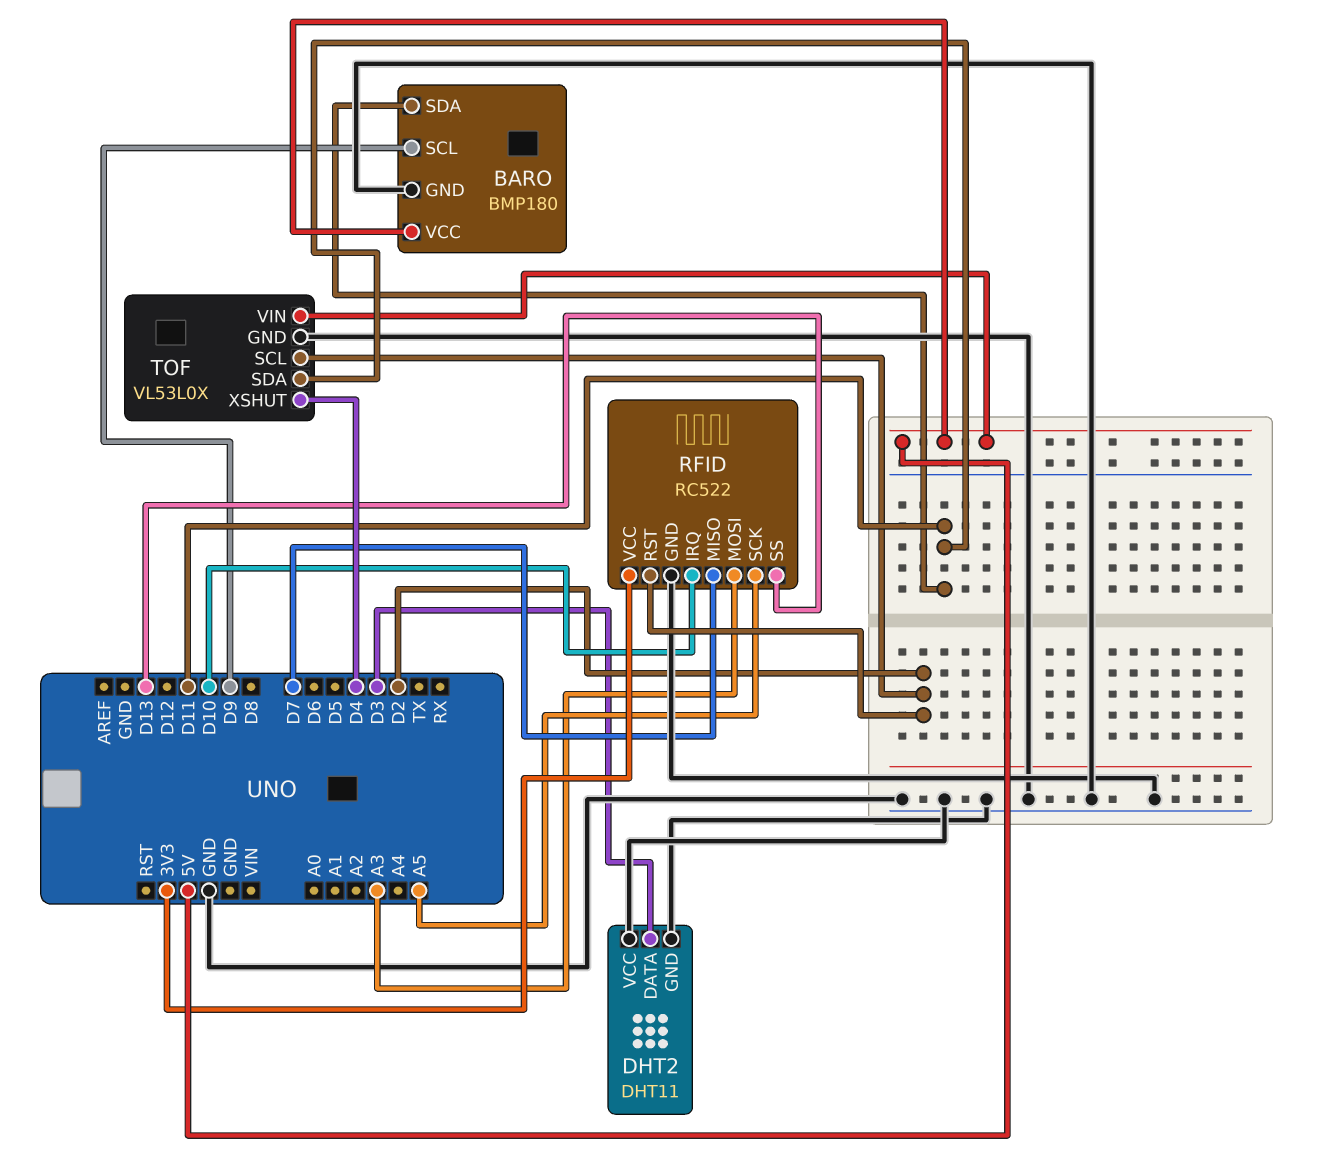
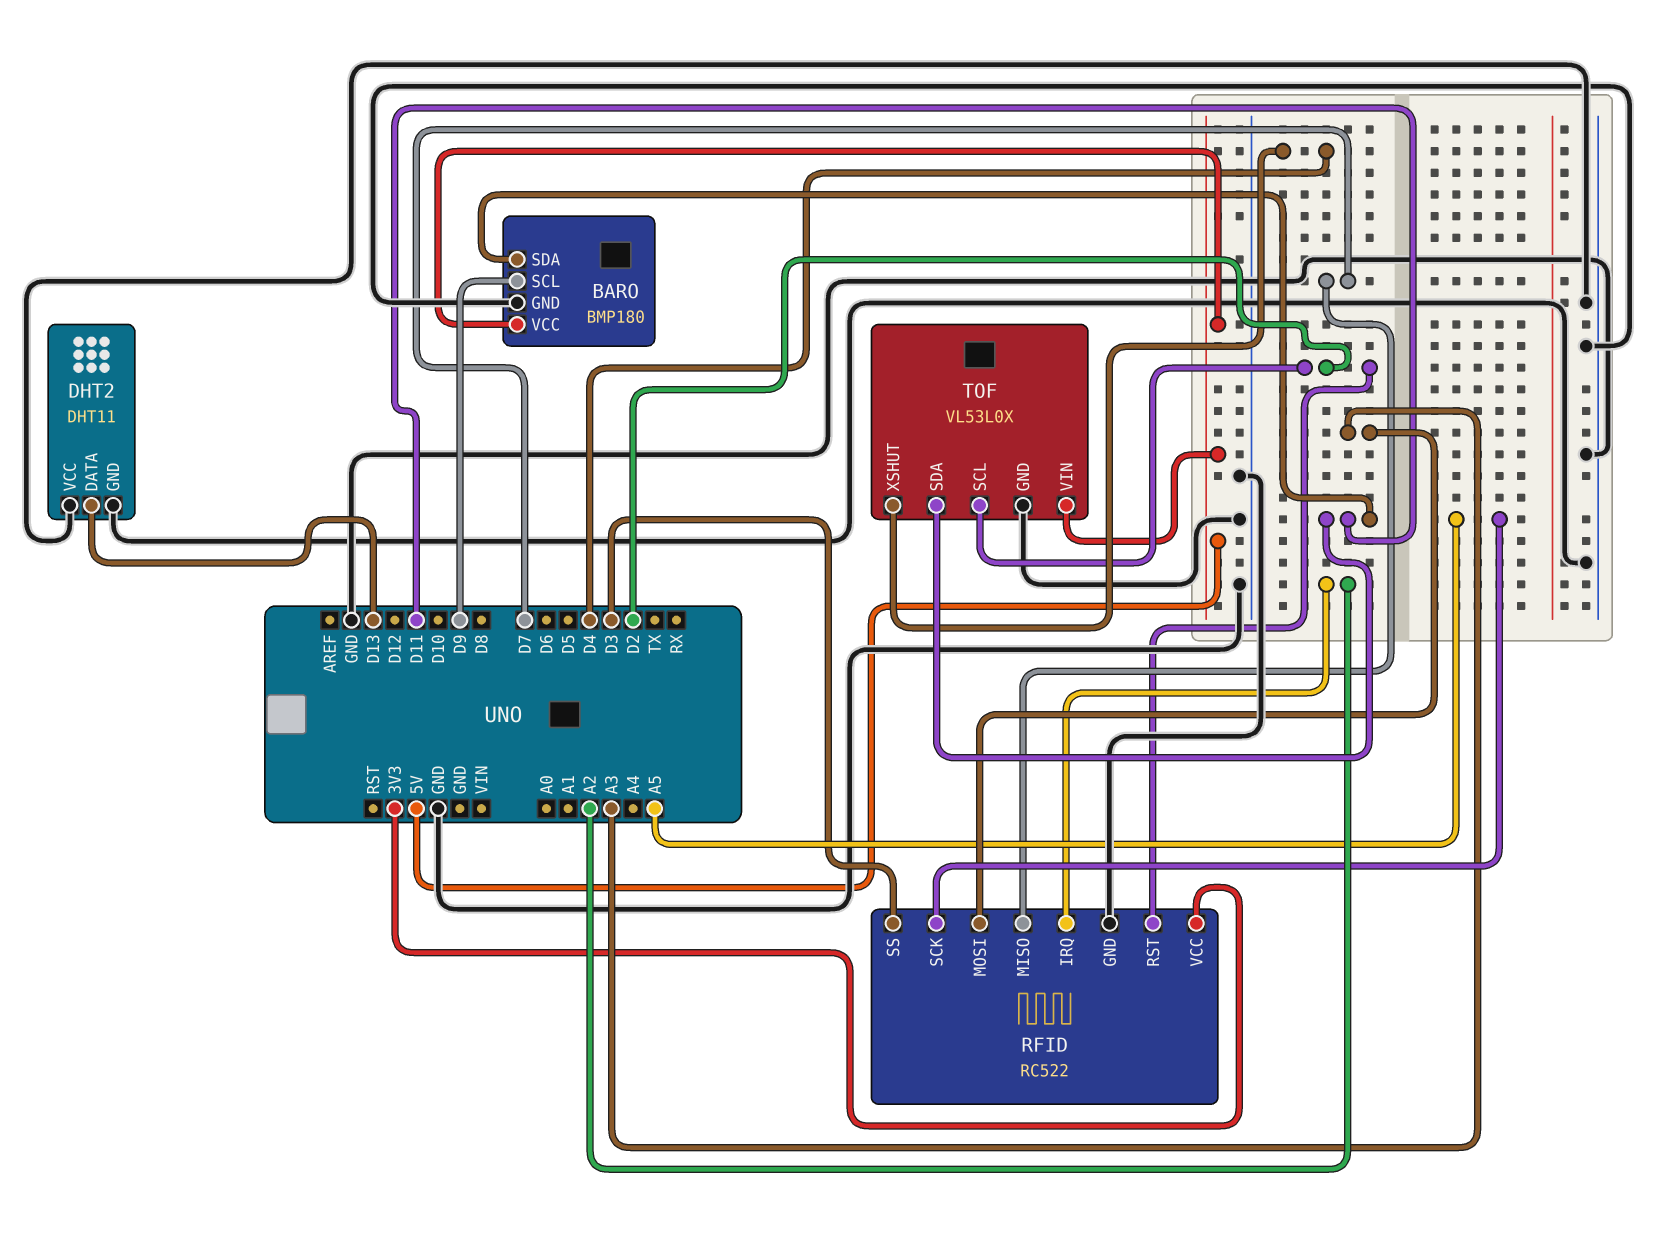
DHT2 pin DATA: D3 -> D13
RFID pin IRQ: D10 -> A2
RFID pin SS: D13 -> D3

